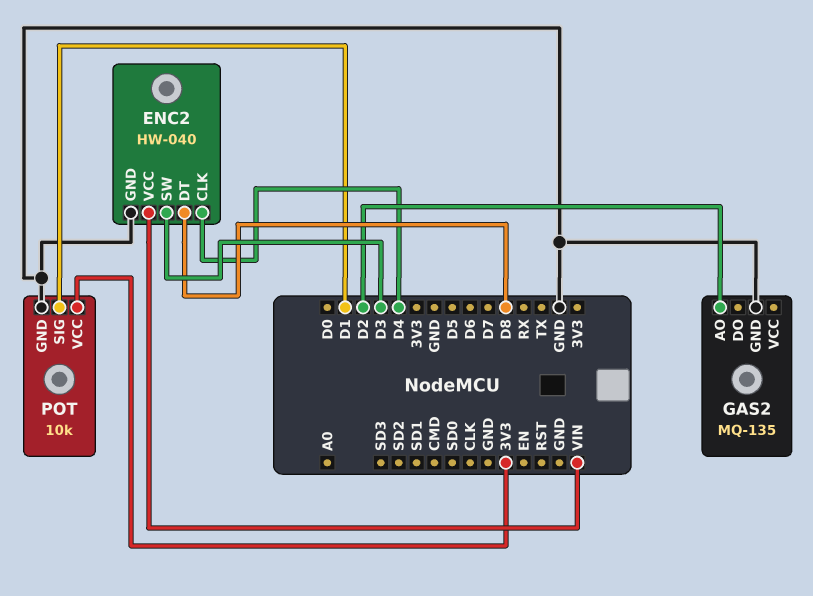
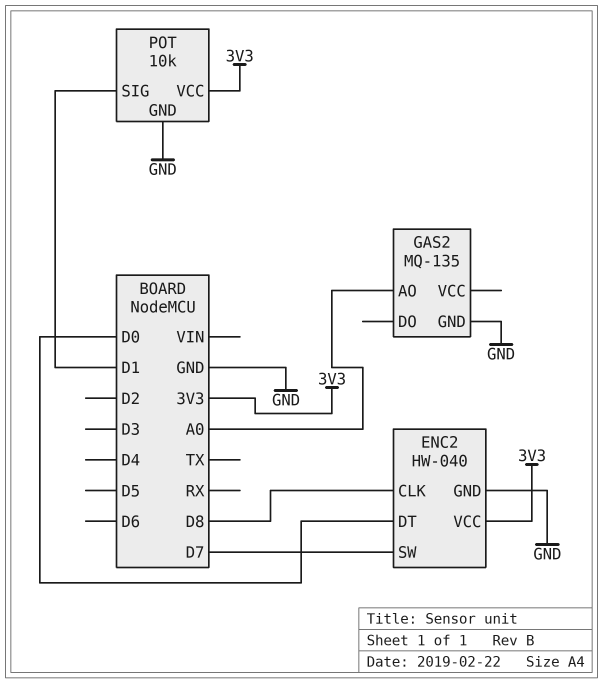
ENC2 pin CLK: D4 -> D8
ENC2 pin DT: D8 -> D0
ENC2 pin SW: D3 -> D7
ENC2 pin VCC: VIN -> 3V3
GAS2 pin AO: D2 -> A0

